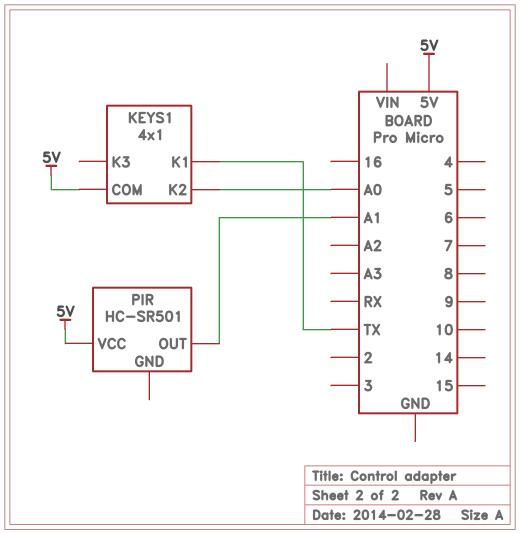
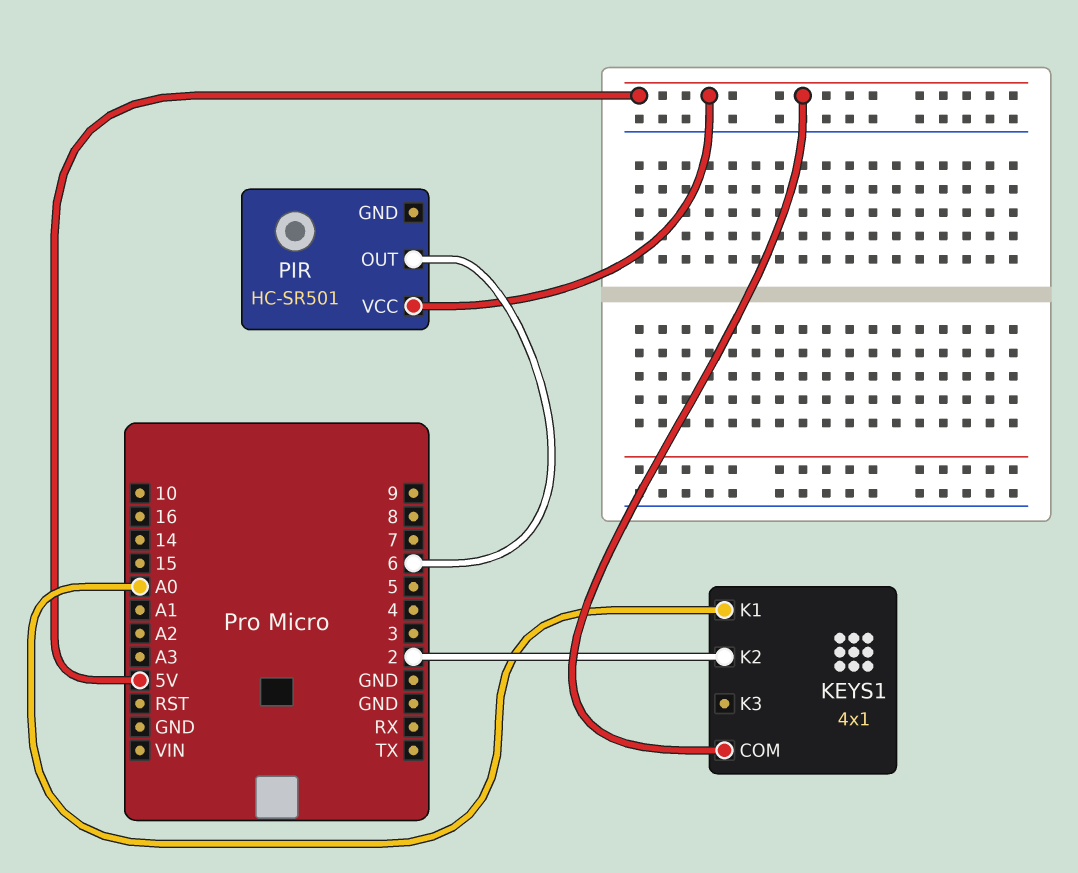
KEYS1 pin K1: TX -> A0
KEYS1 pin K2: A0 -> 2
PIR pin OUT: A1 -> 6

